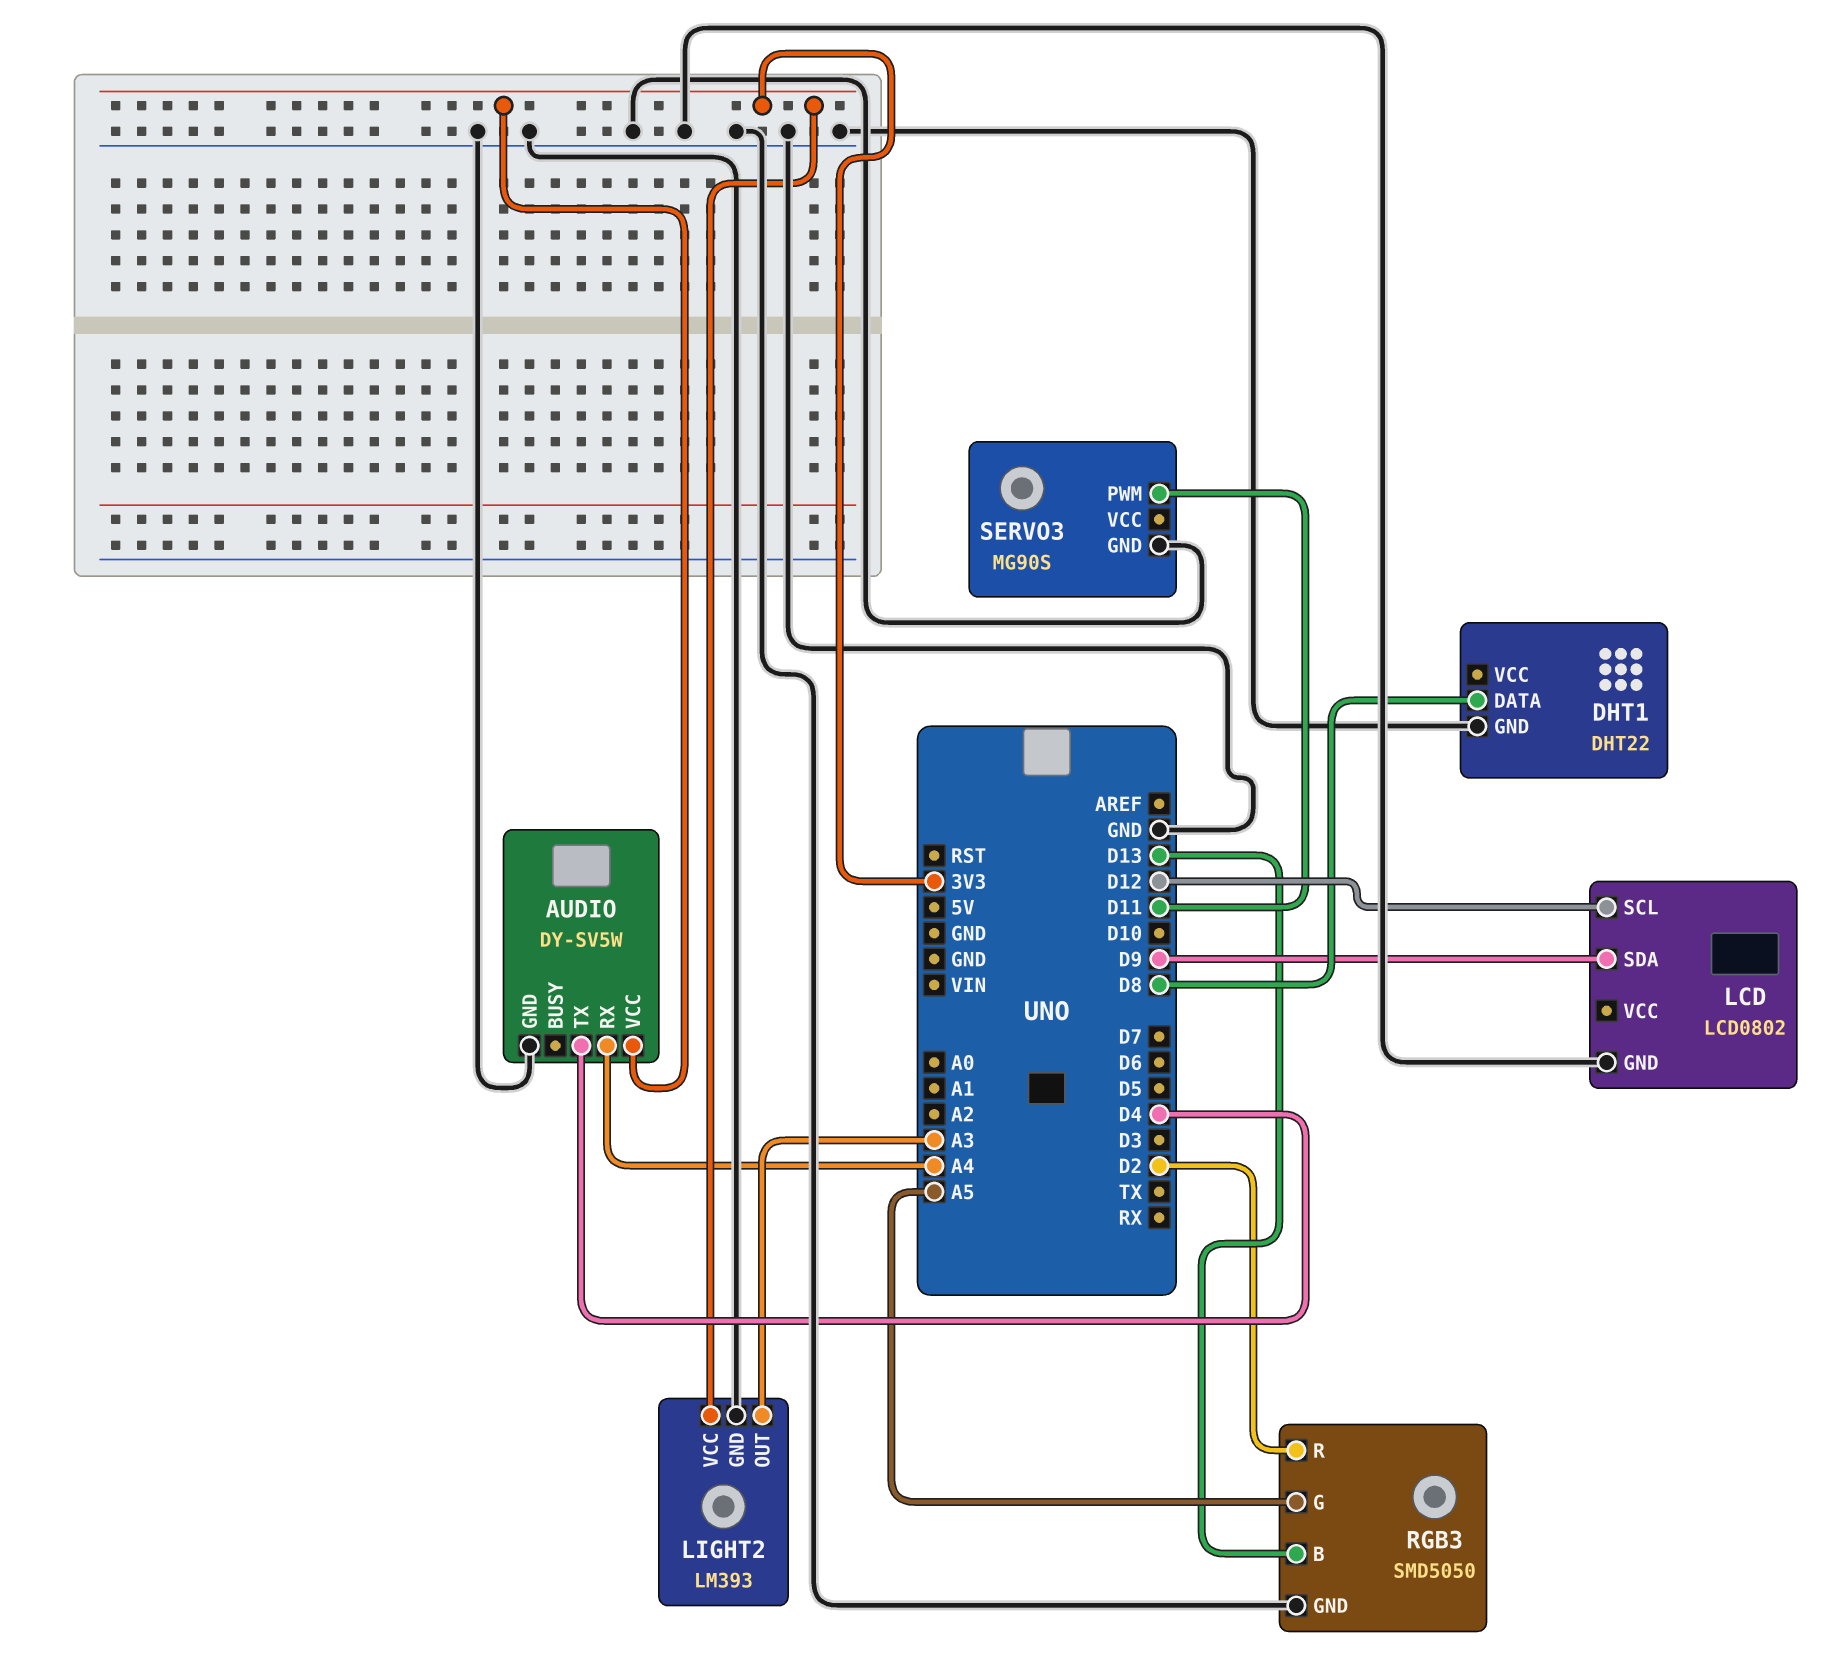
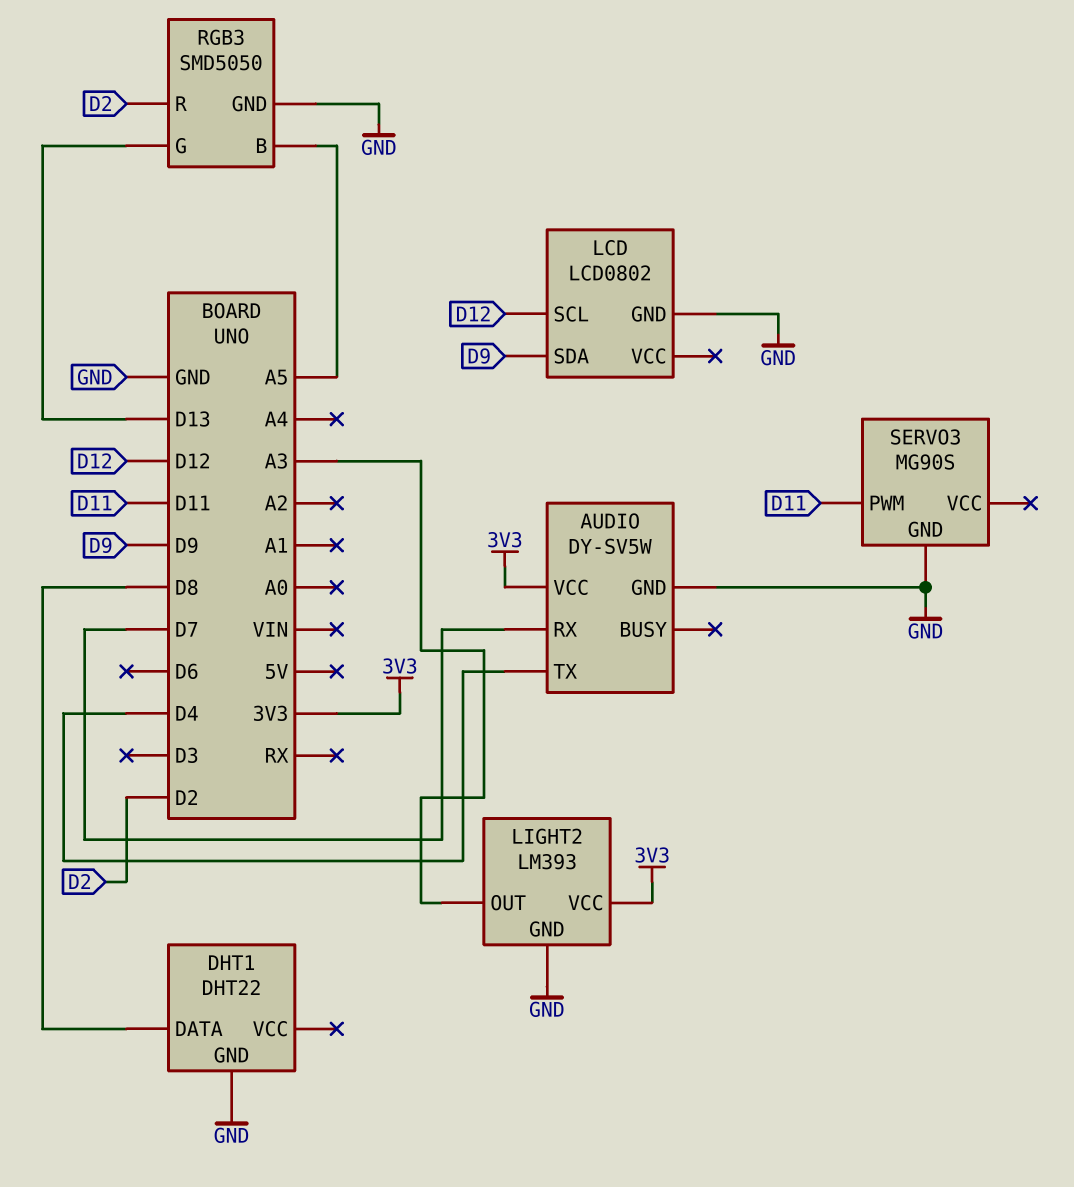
AUDIO pin RX: A4 -> D7
RGB3 pin B: D13 -> A5
RGB3 pin G: A5 -> D13

